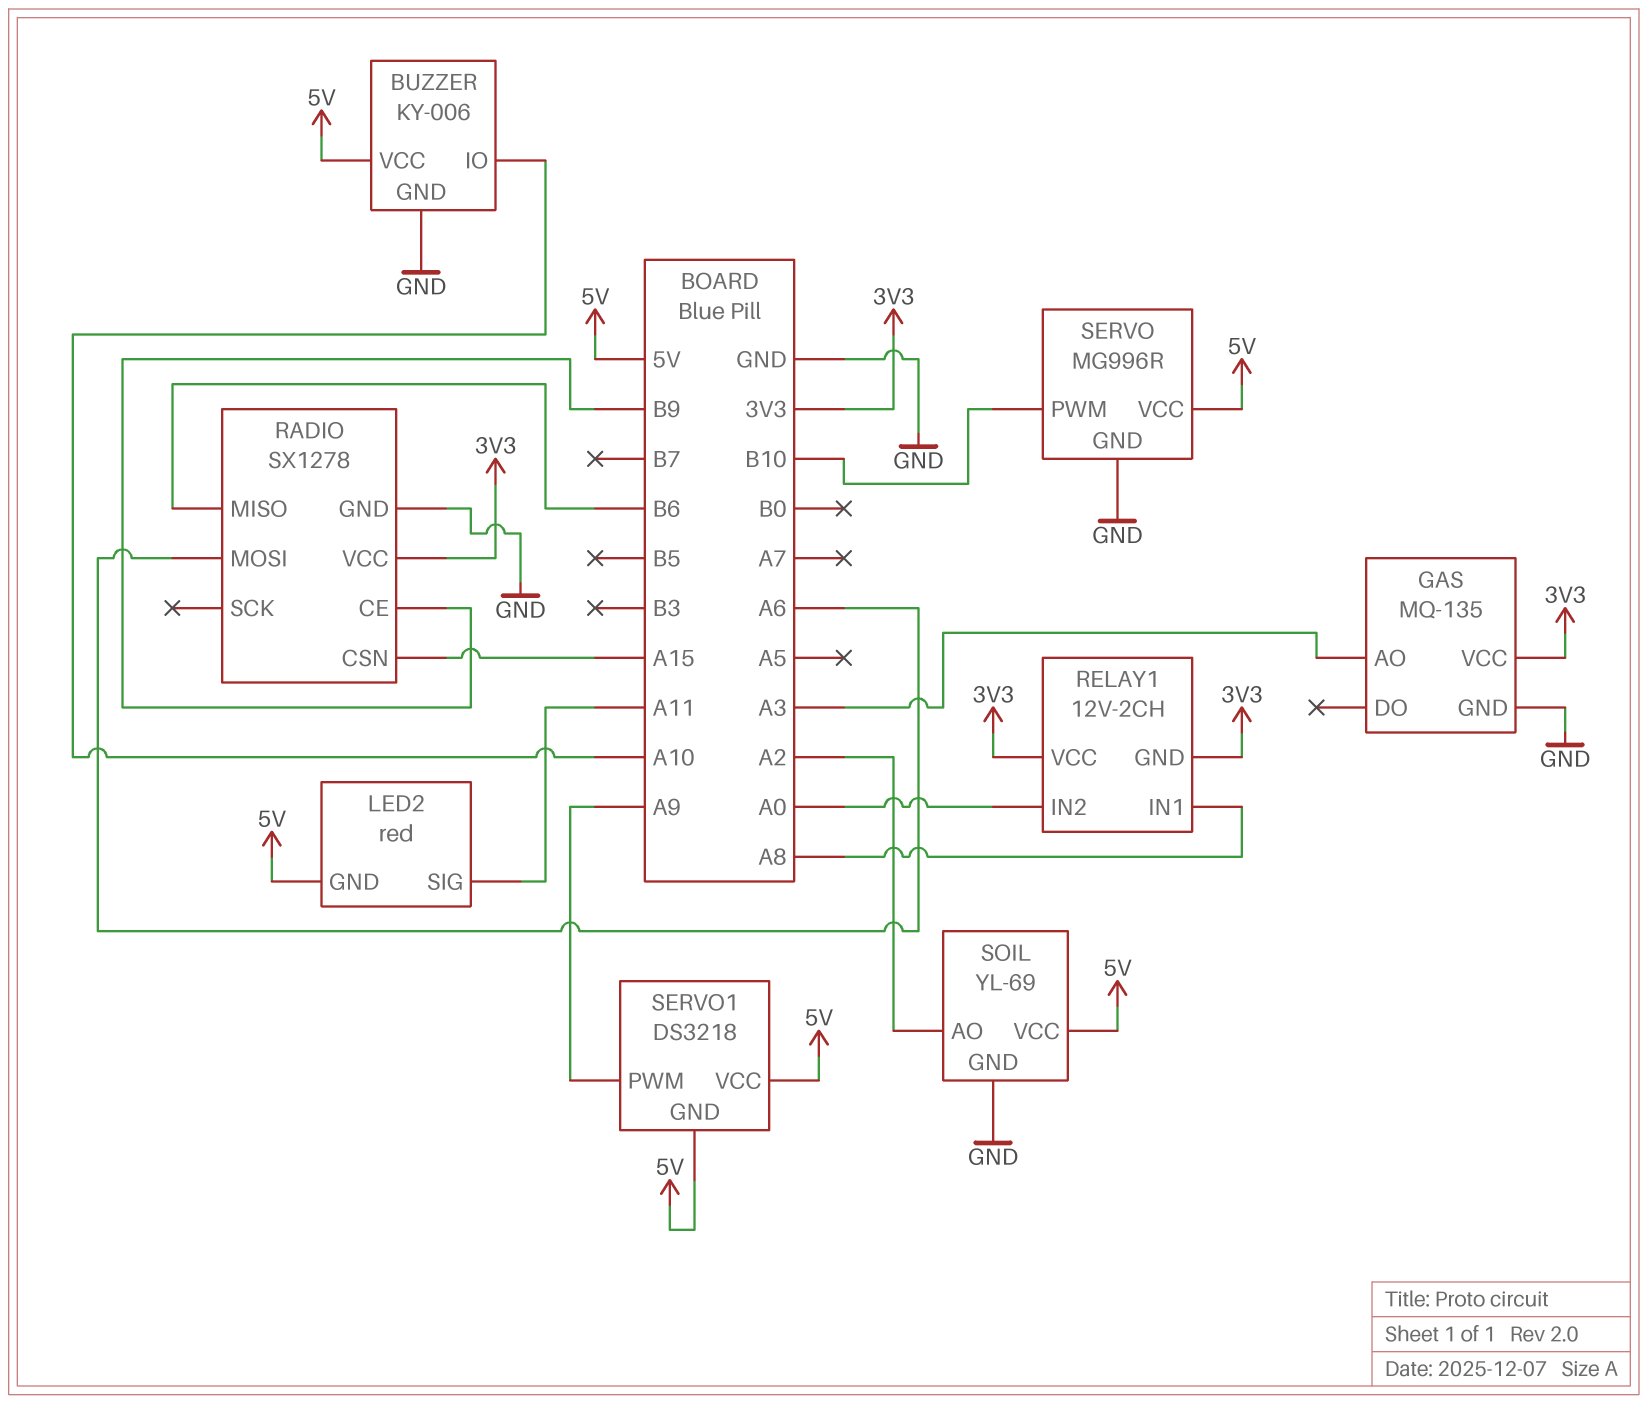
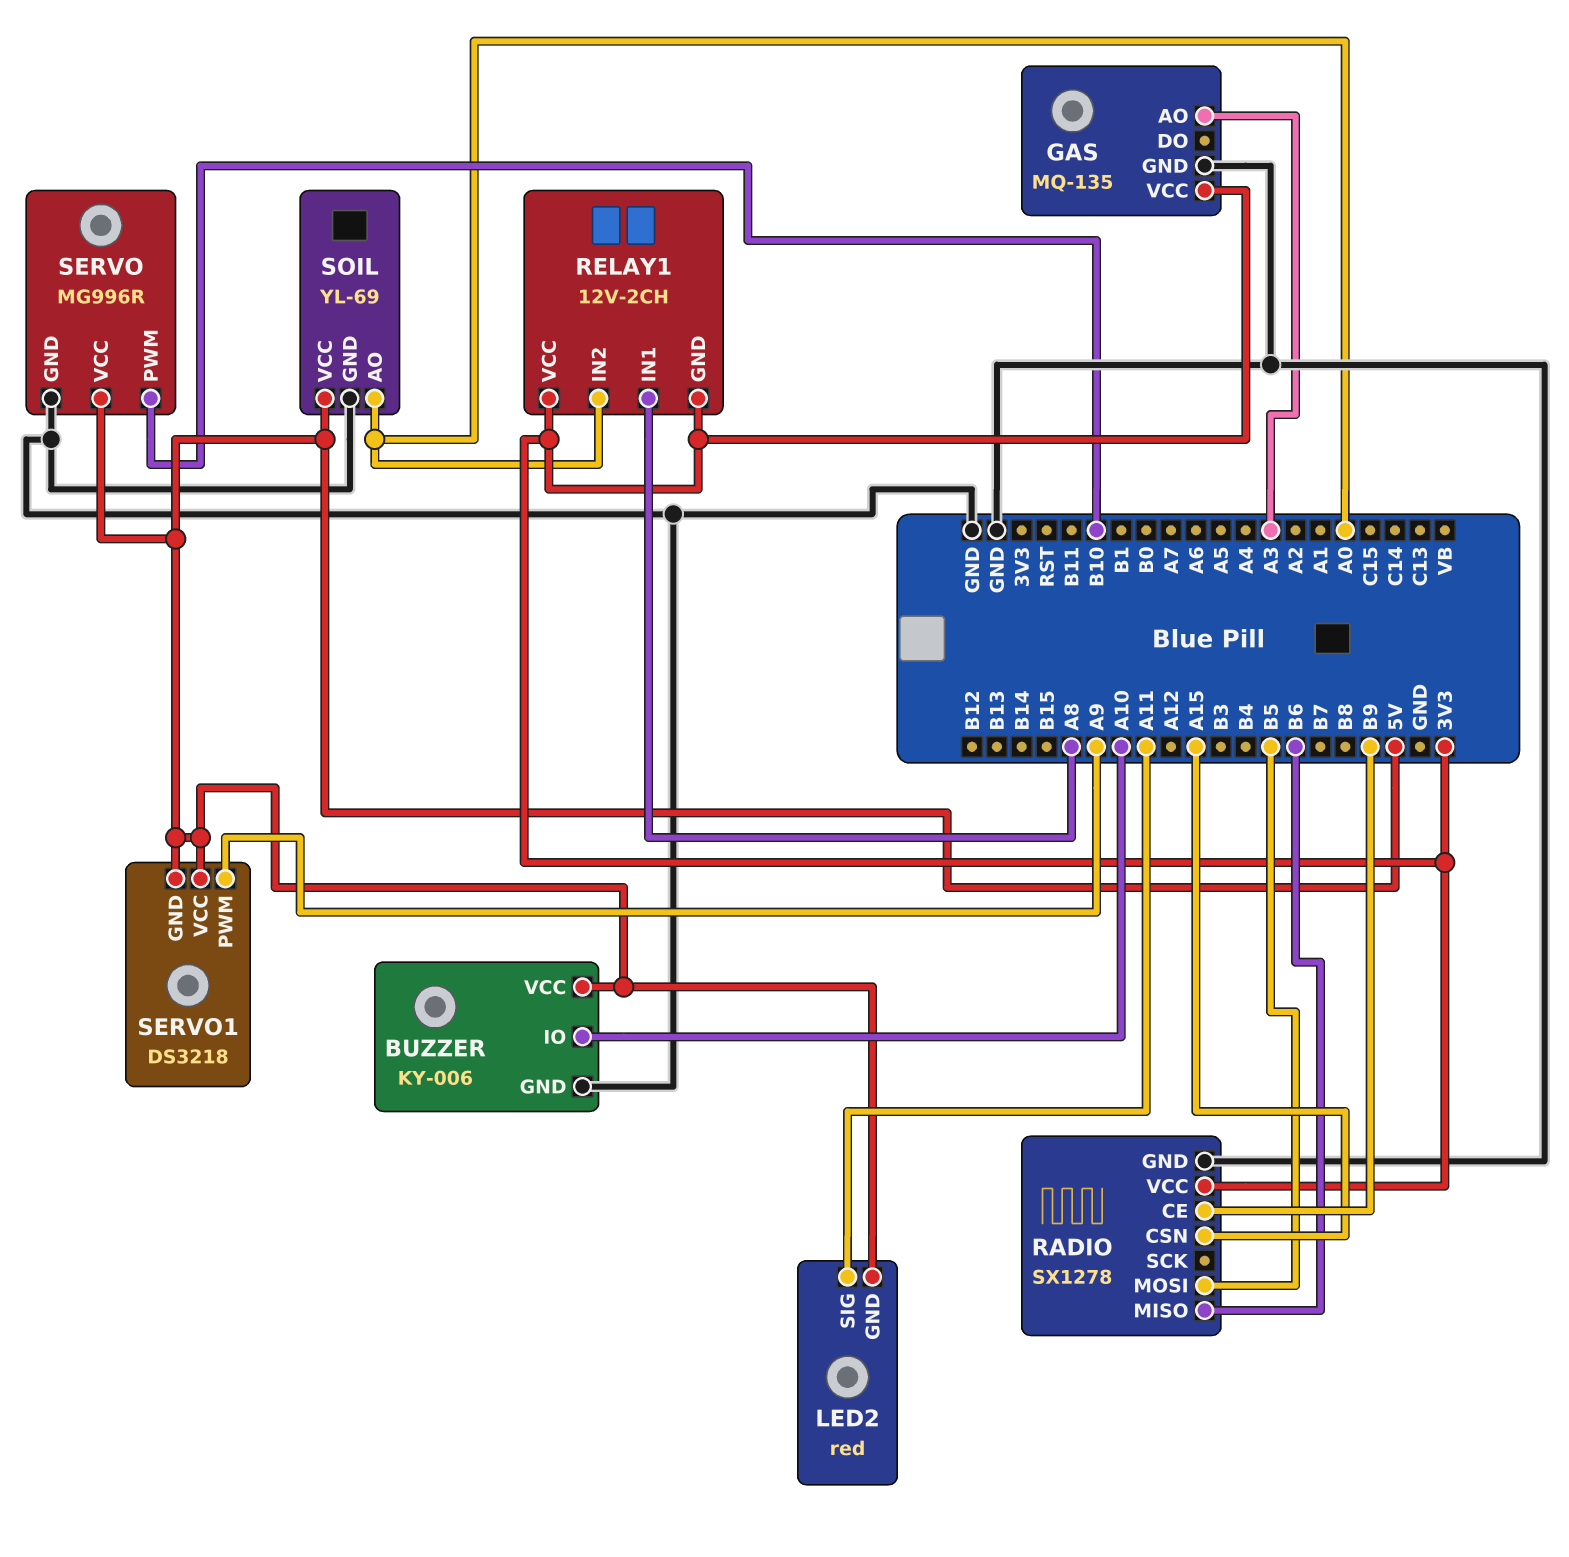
RADIO pin MOSI: A6 -> B5
SOIL pin AO: A2 -> A0

